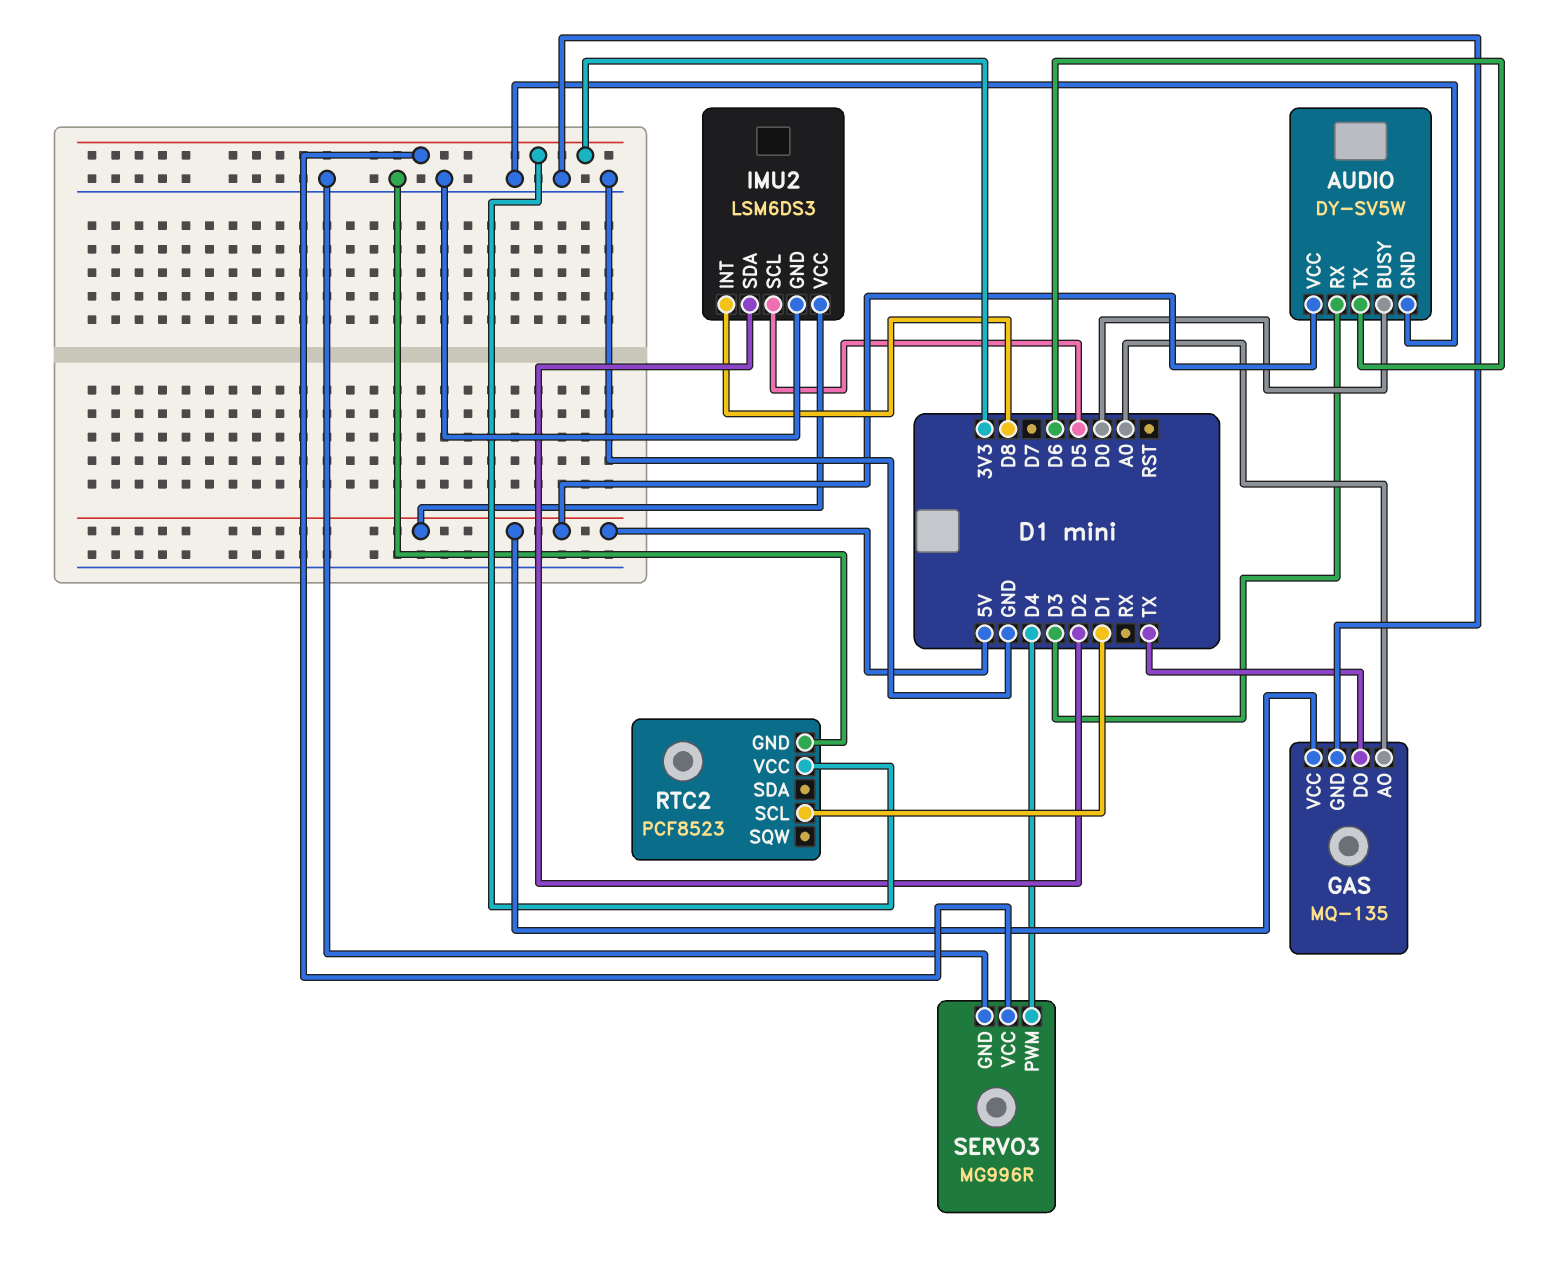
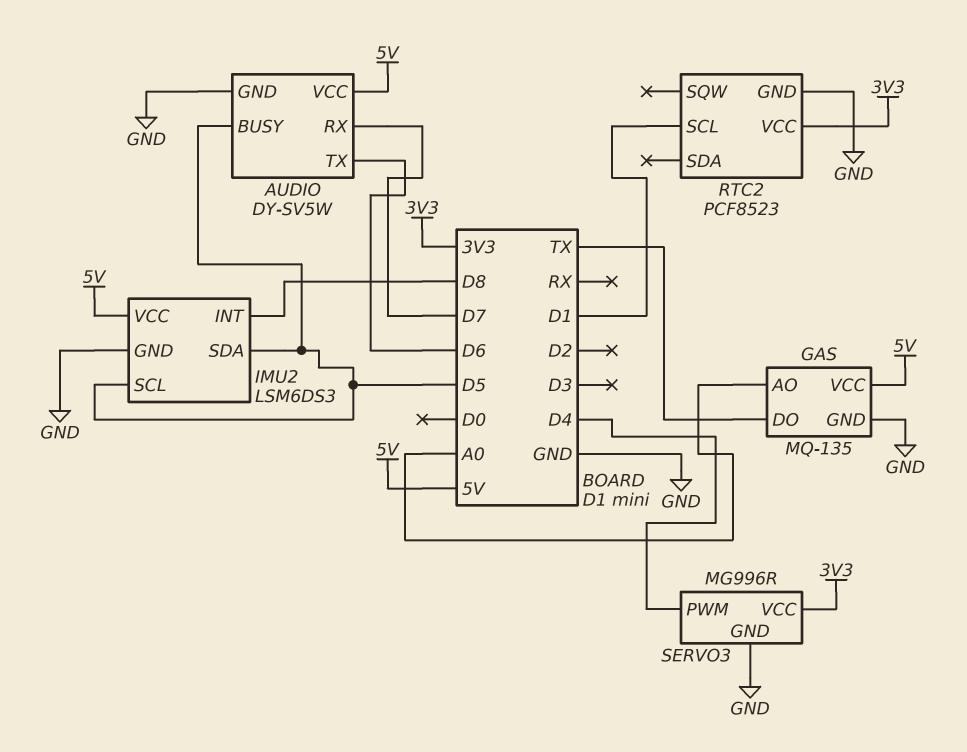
AUDIO pin BUSY: D0 -> D5
AUDIO pin RX: D3 -> D7
IMU2 pin SDA: D2 -> D5

